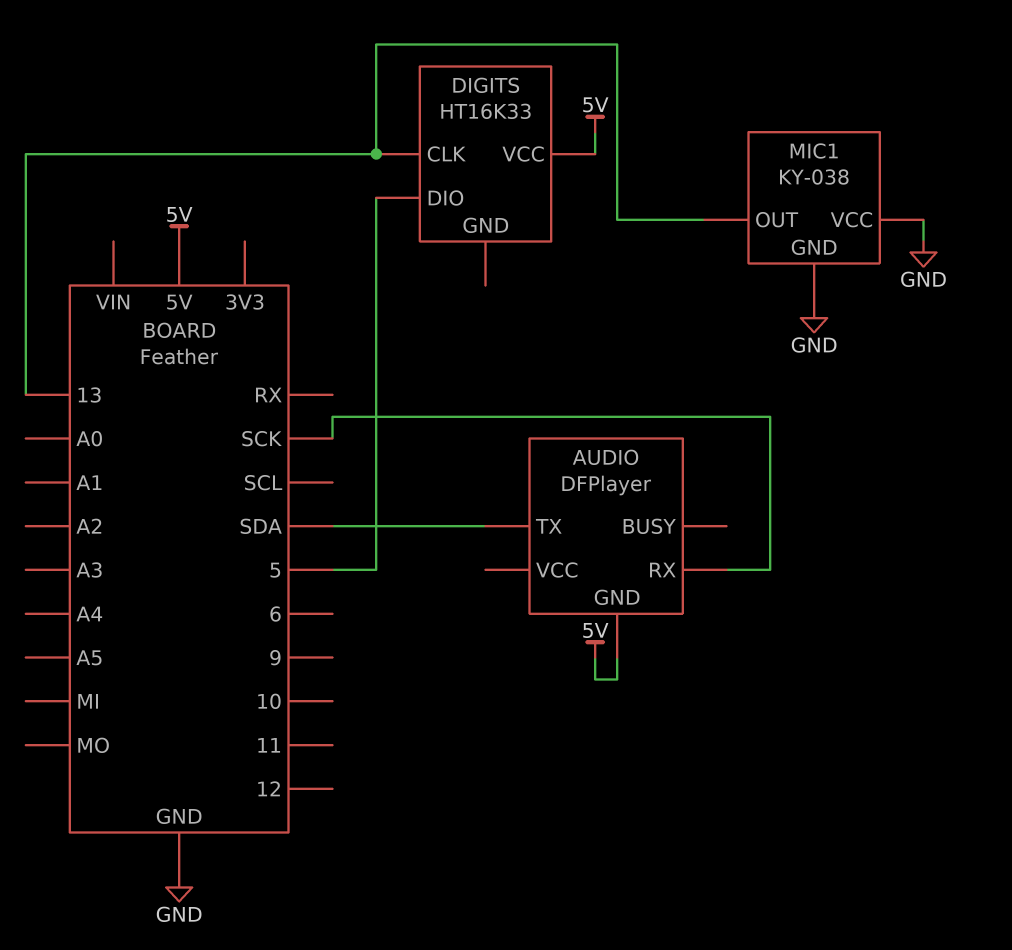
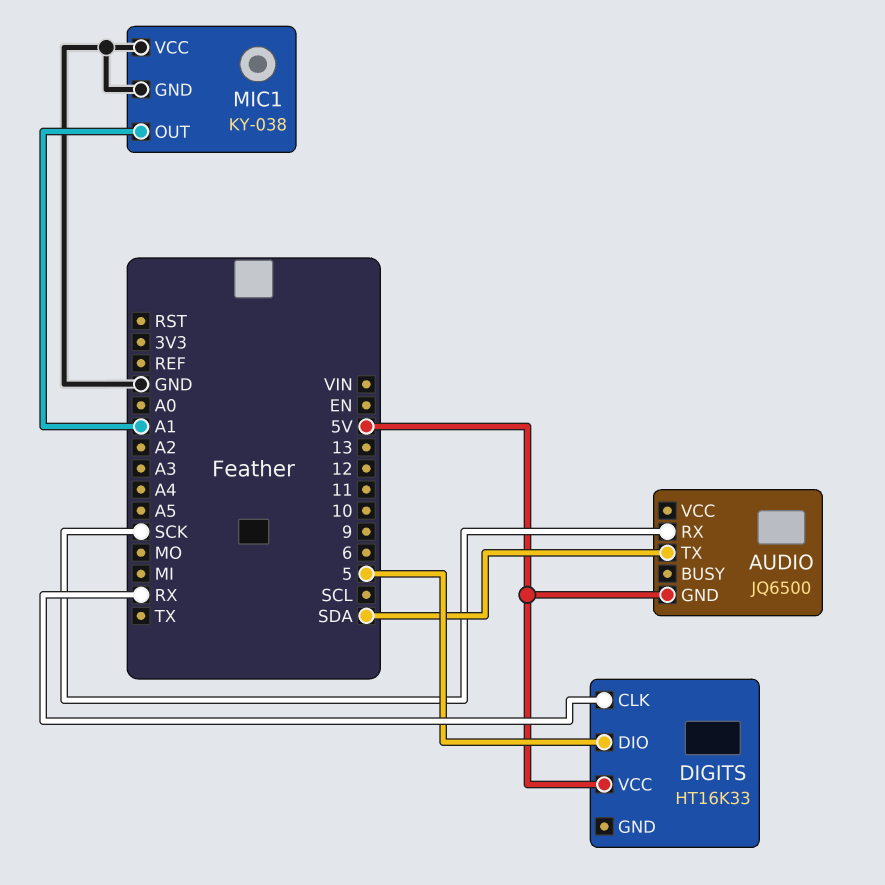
AUDIO: DFPlayer -> JQ6500
DIGITS pin CLK: 13 -> RX
MIC1 pin OUT: 13 -> A1

